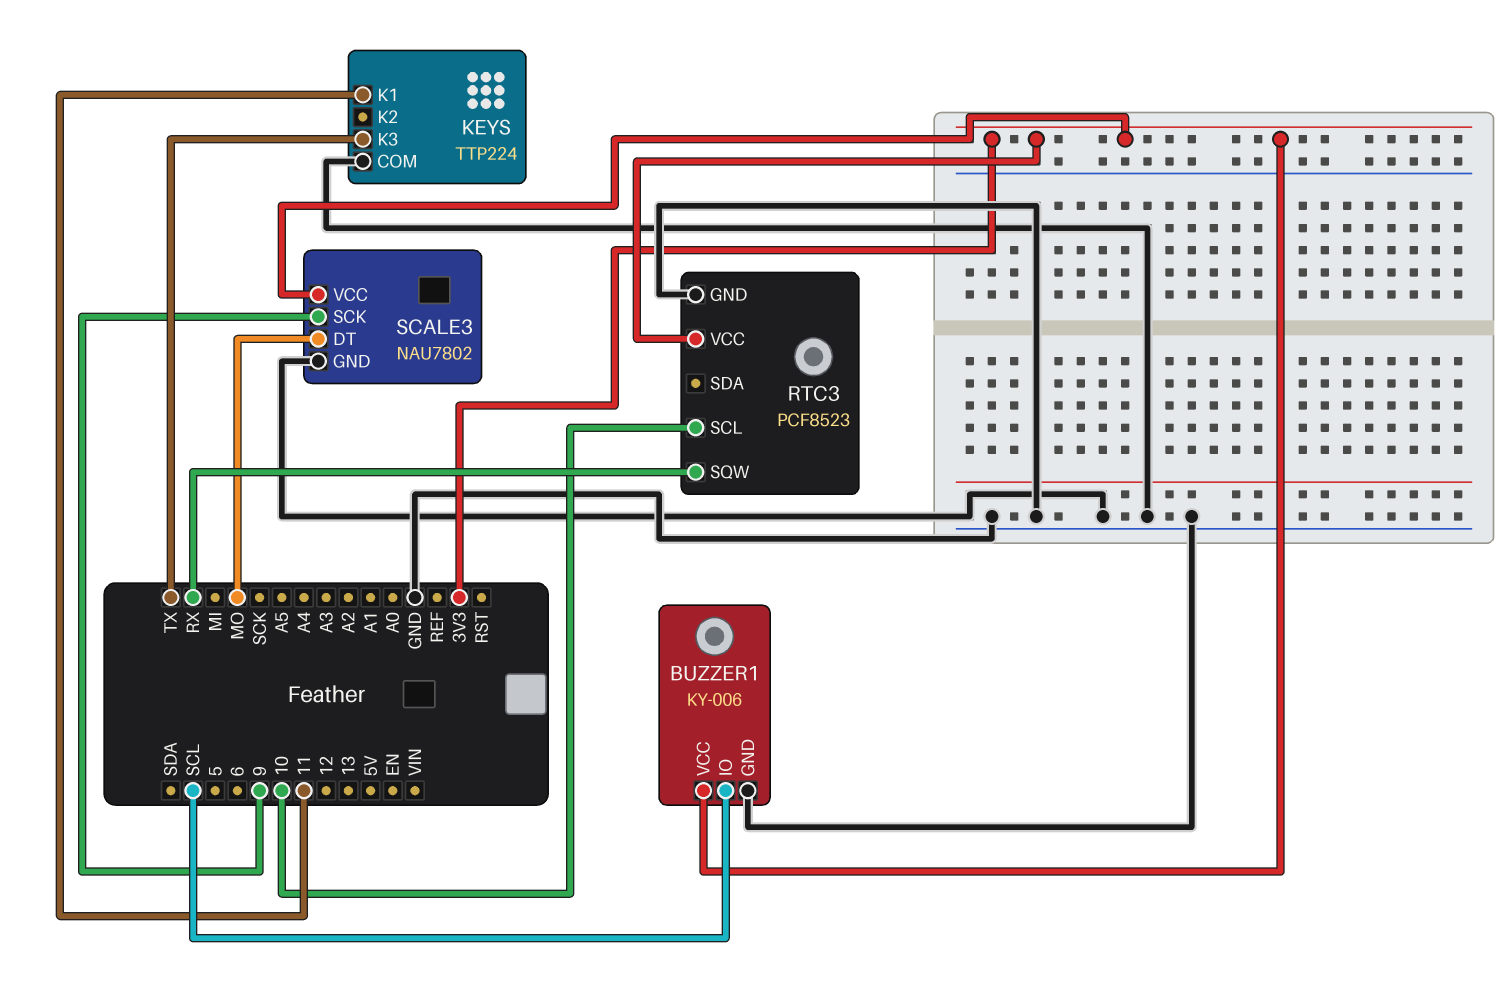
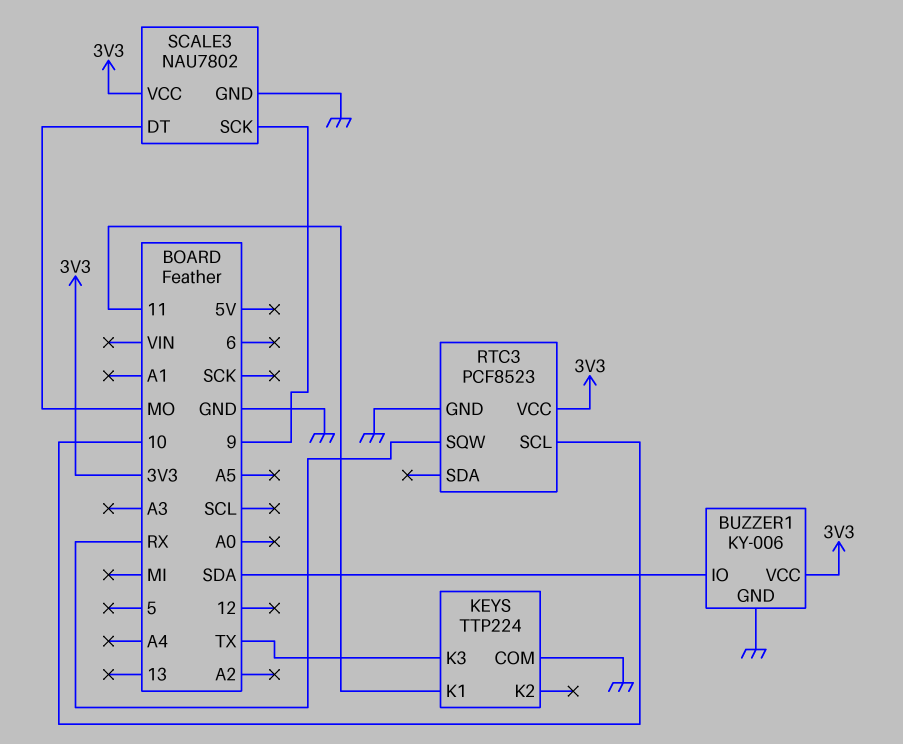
BUZZER1 pin IO: SCL -> SDA

